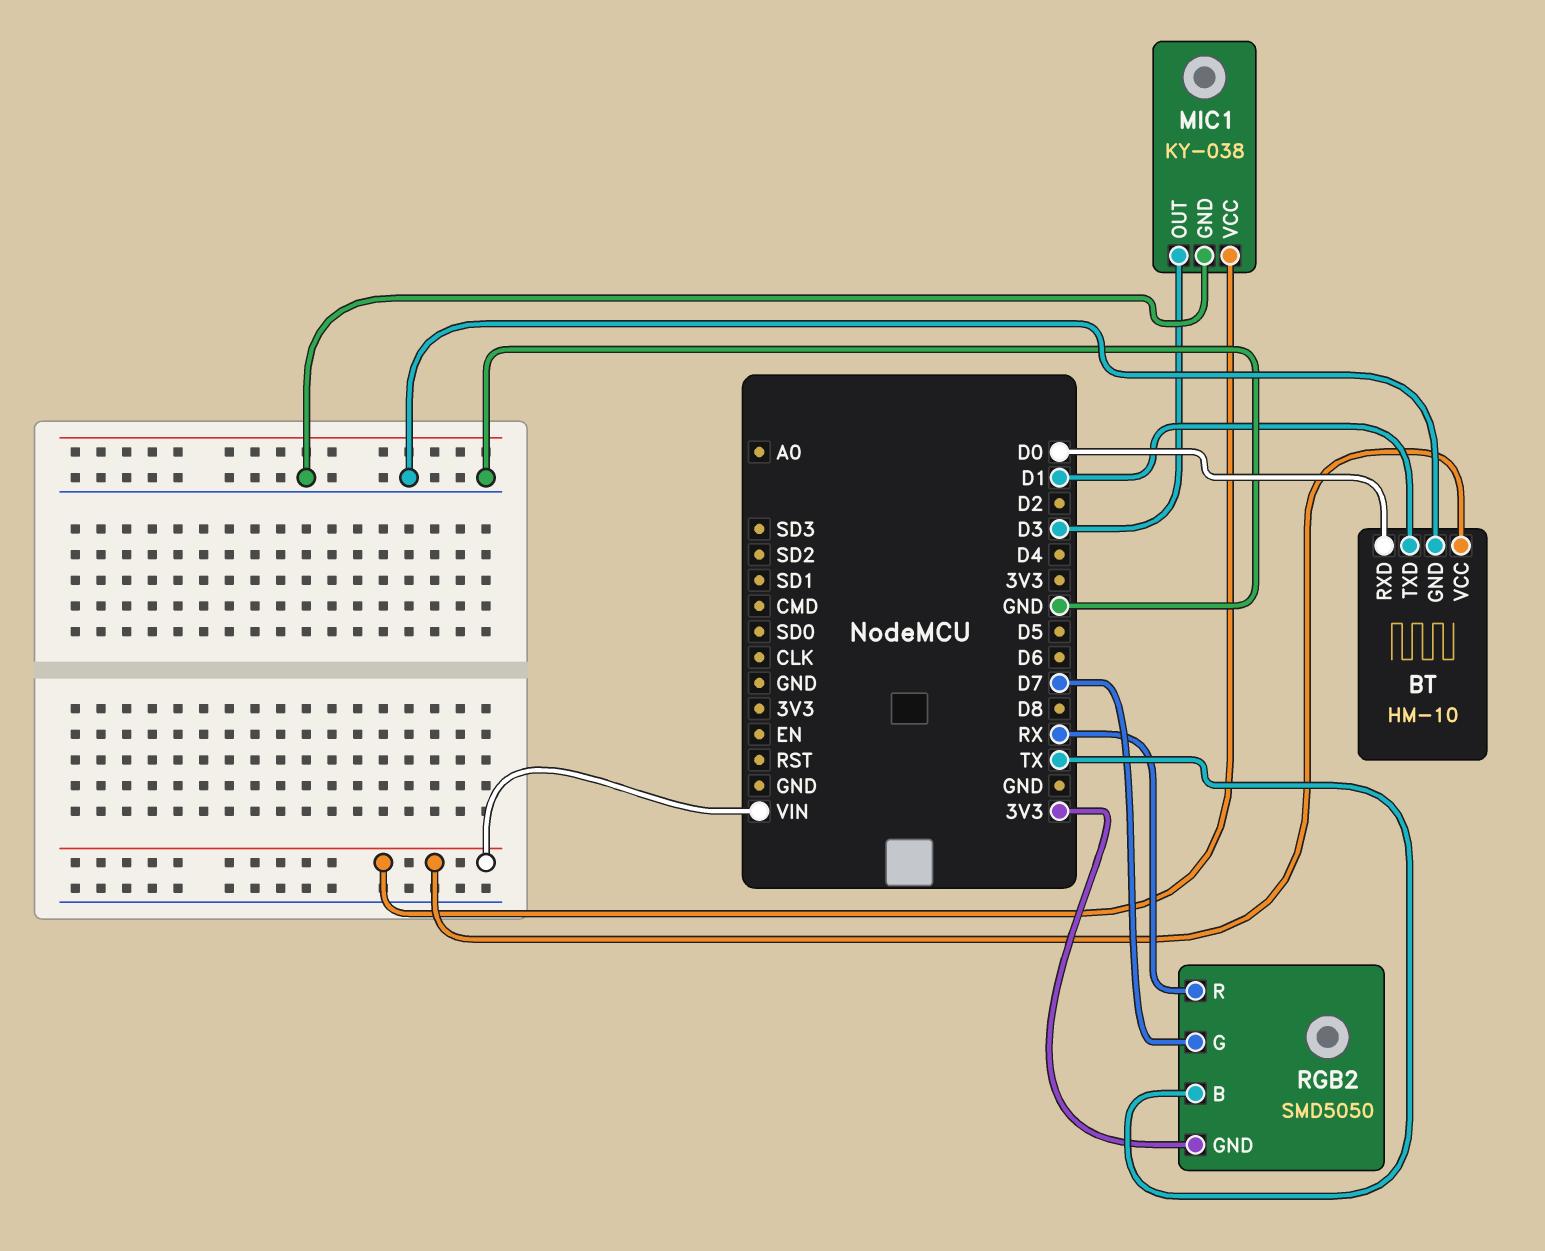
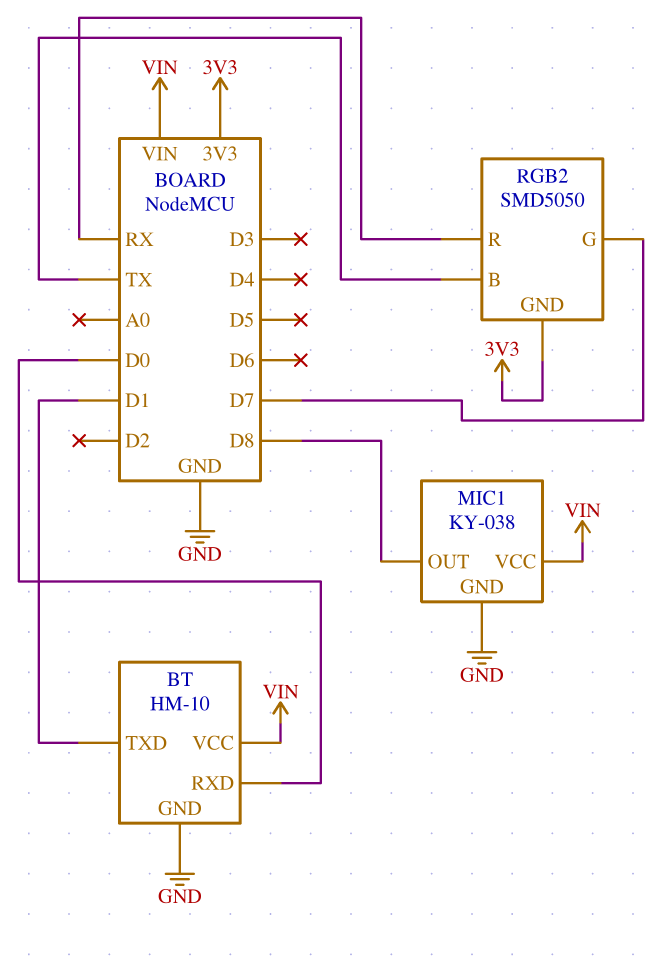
MIC1 pin OUT: D3 -> D8

